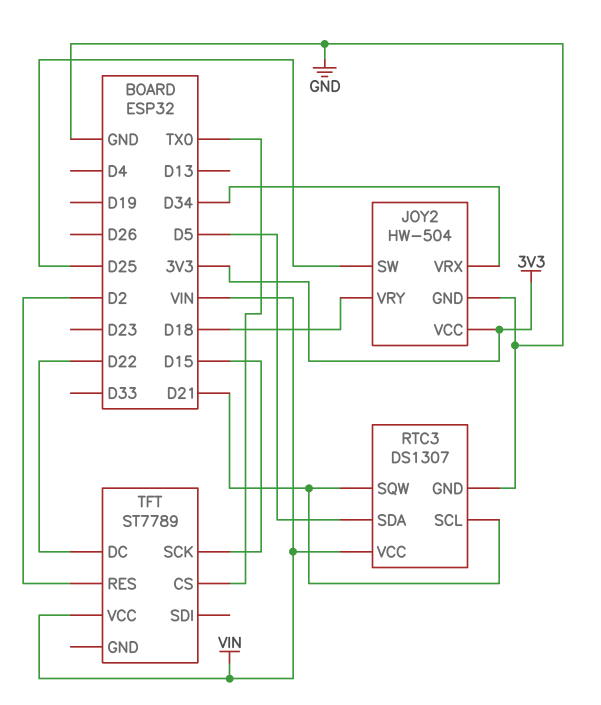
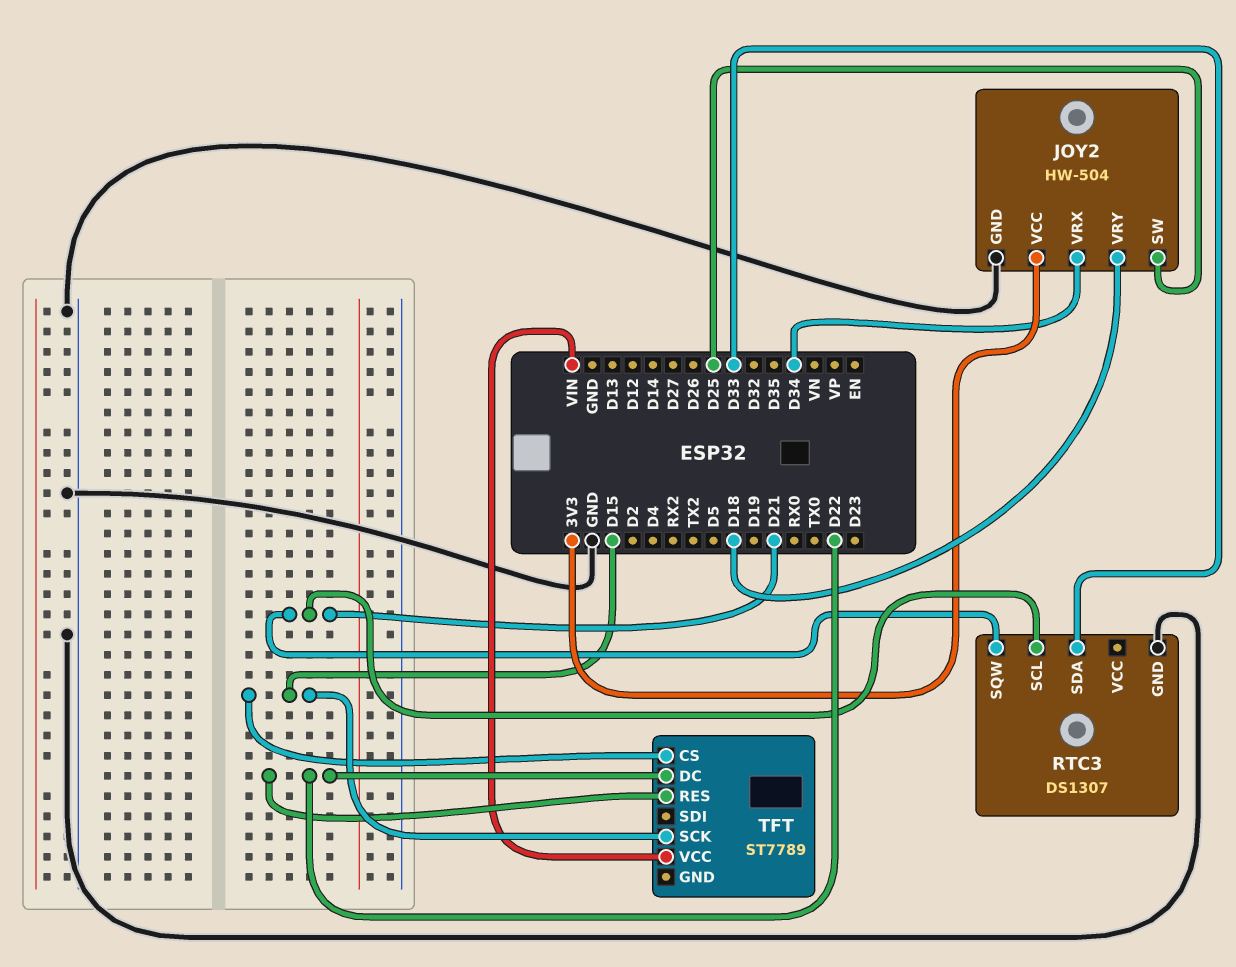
RTC3 pin SDA: D5 -> D33
RTC3 pin VCC: VIN -> none
TFT pin CS: TX0 -> D15
TFT pin RES: D2 -> D22

